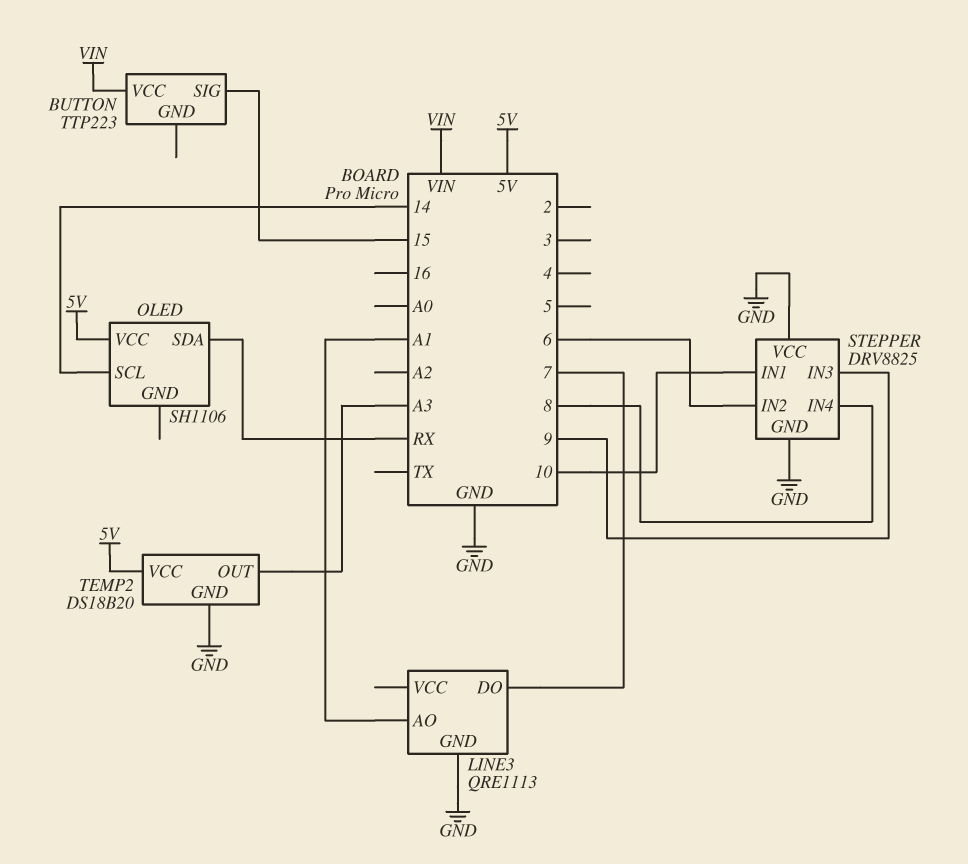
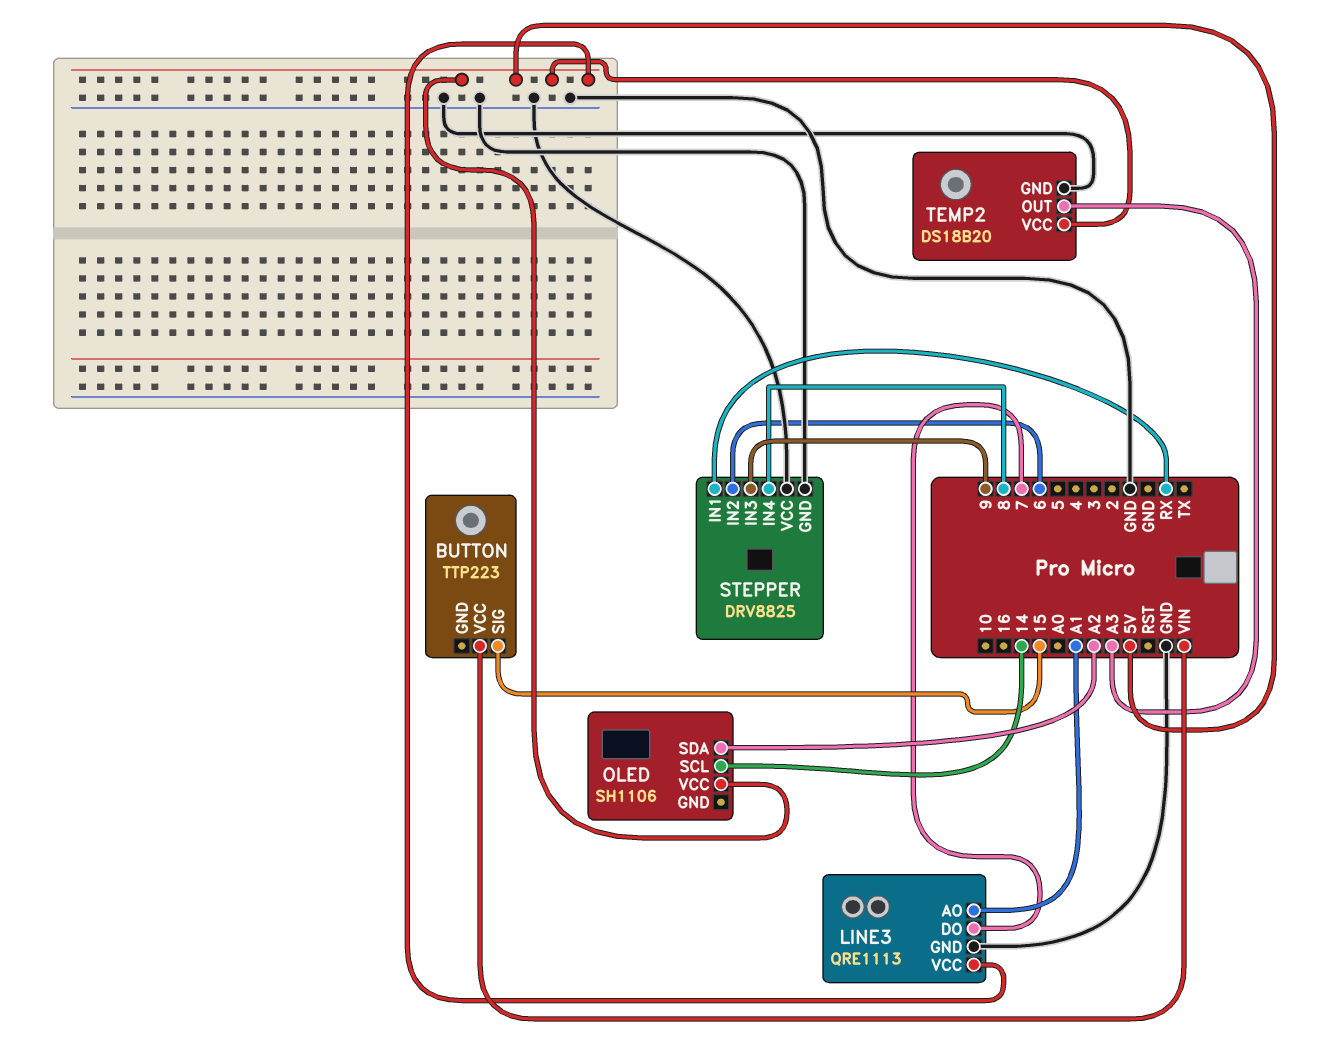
LINE3 pin VCC: none -> 5V
OLED pin SDA: RX -> A2
STEPPER pin IN1: 10 -> RX

